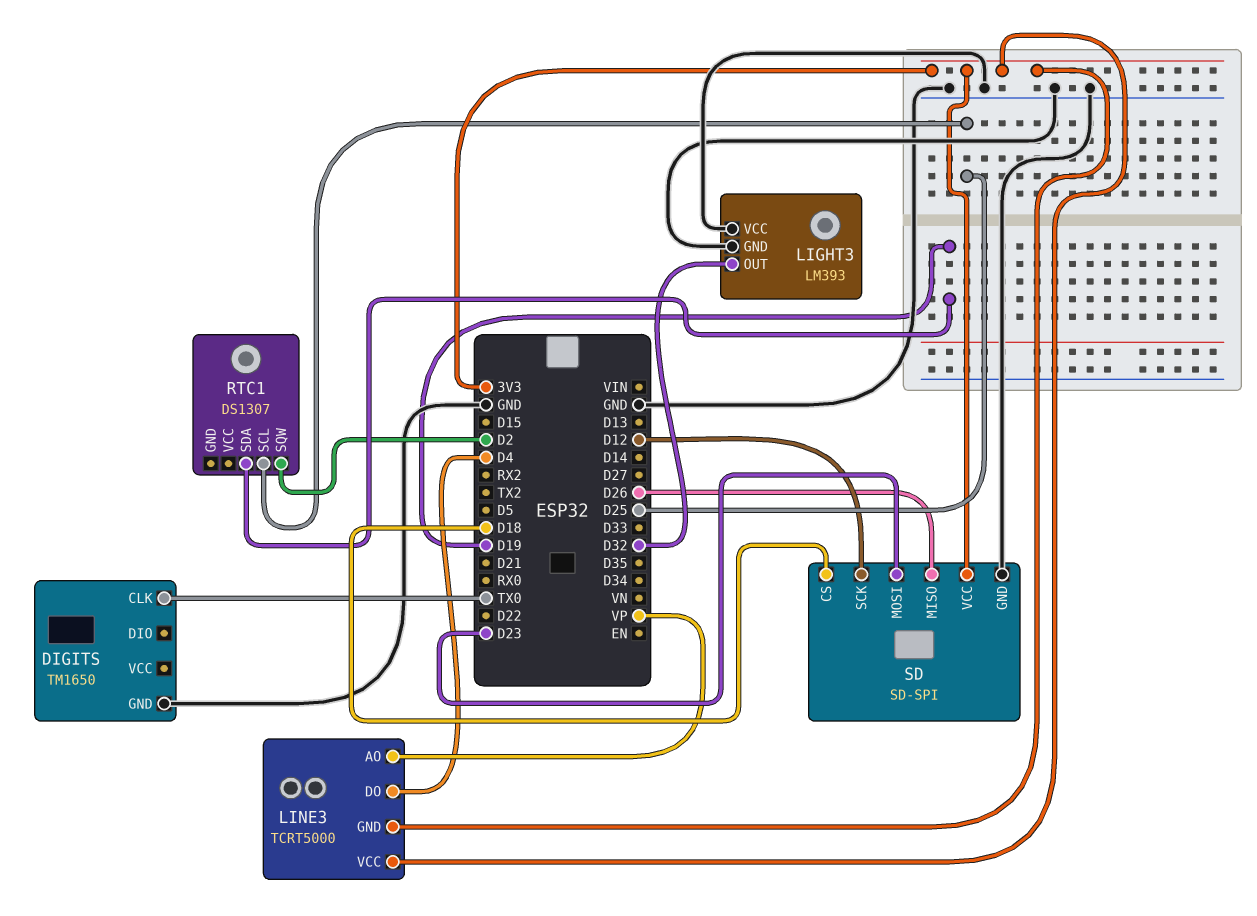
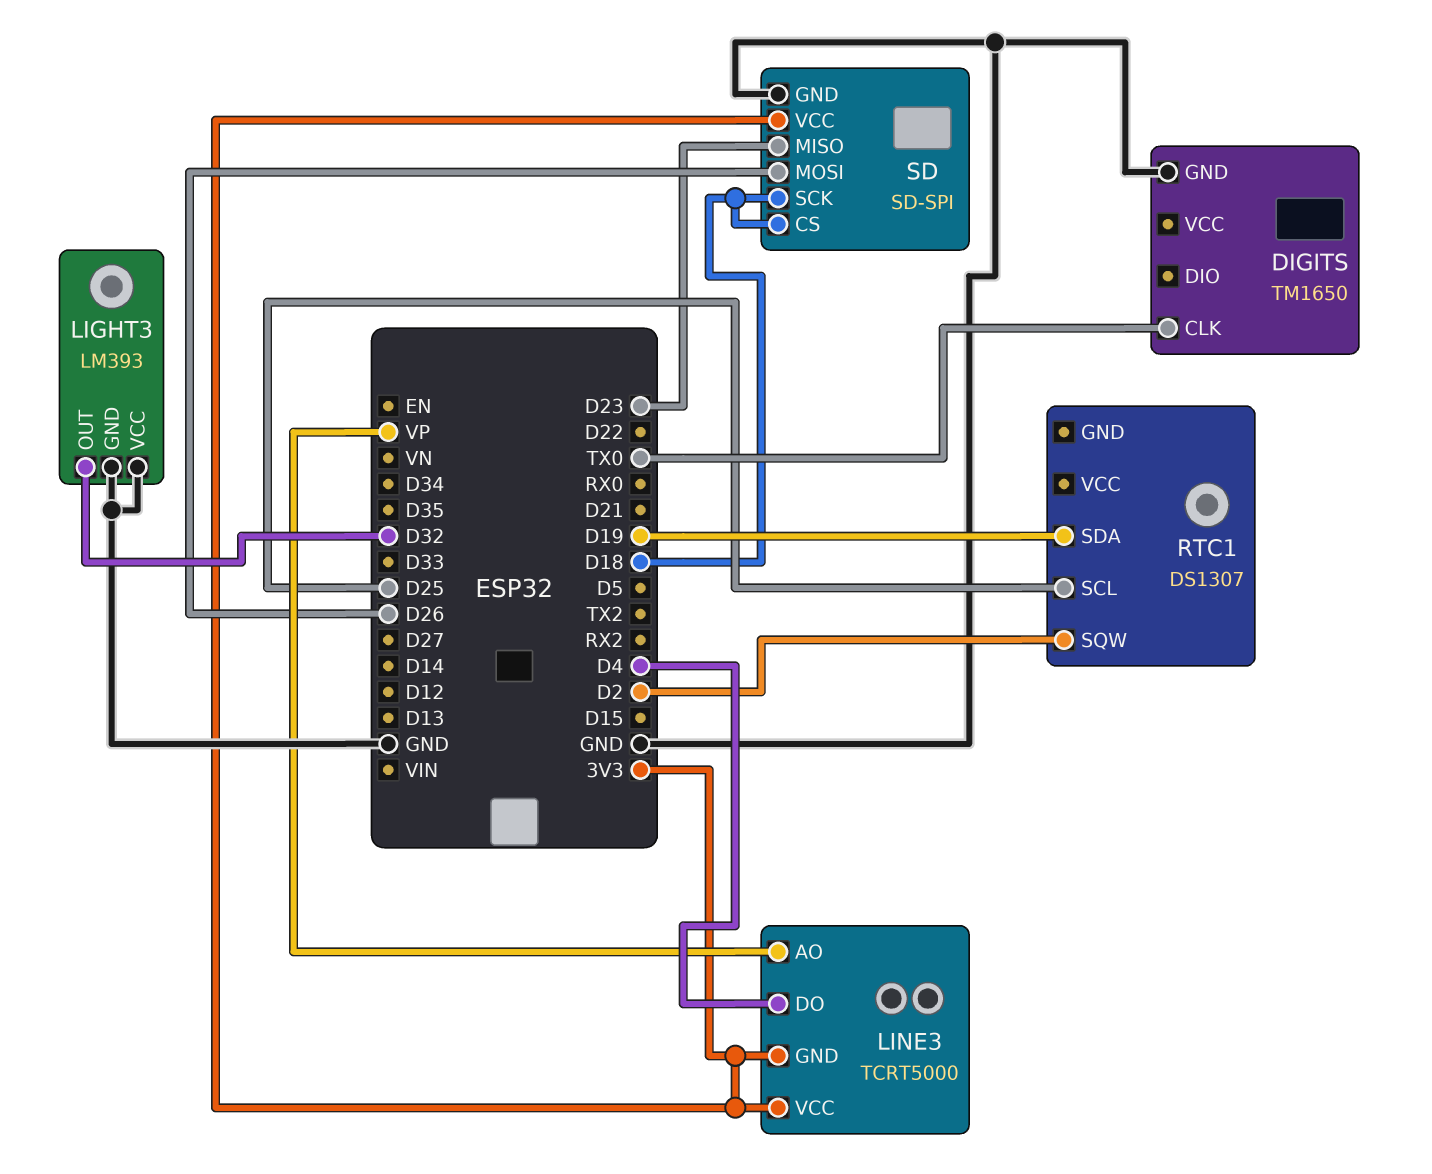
SD pin MISO: D26 -> D23
SD pin MOSI: D23 -> D26
SD pin SCK: D12 -> D18

